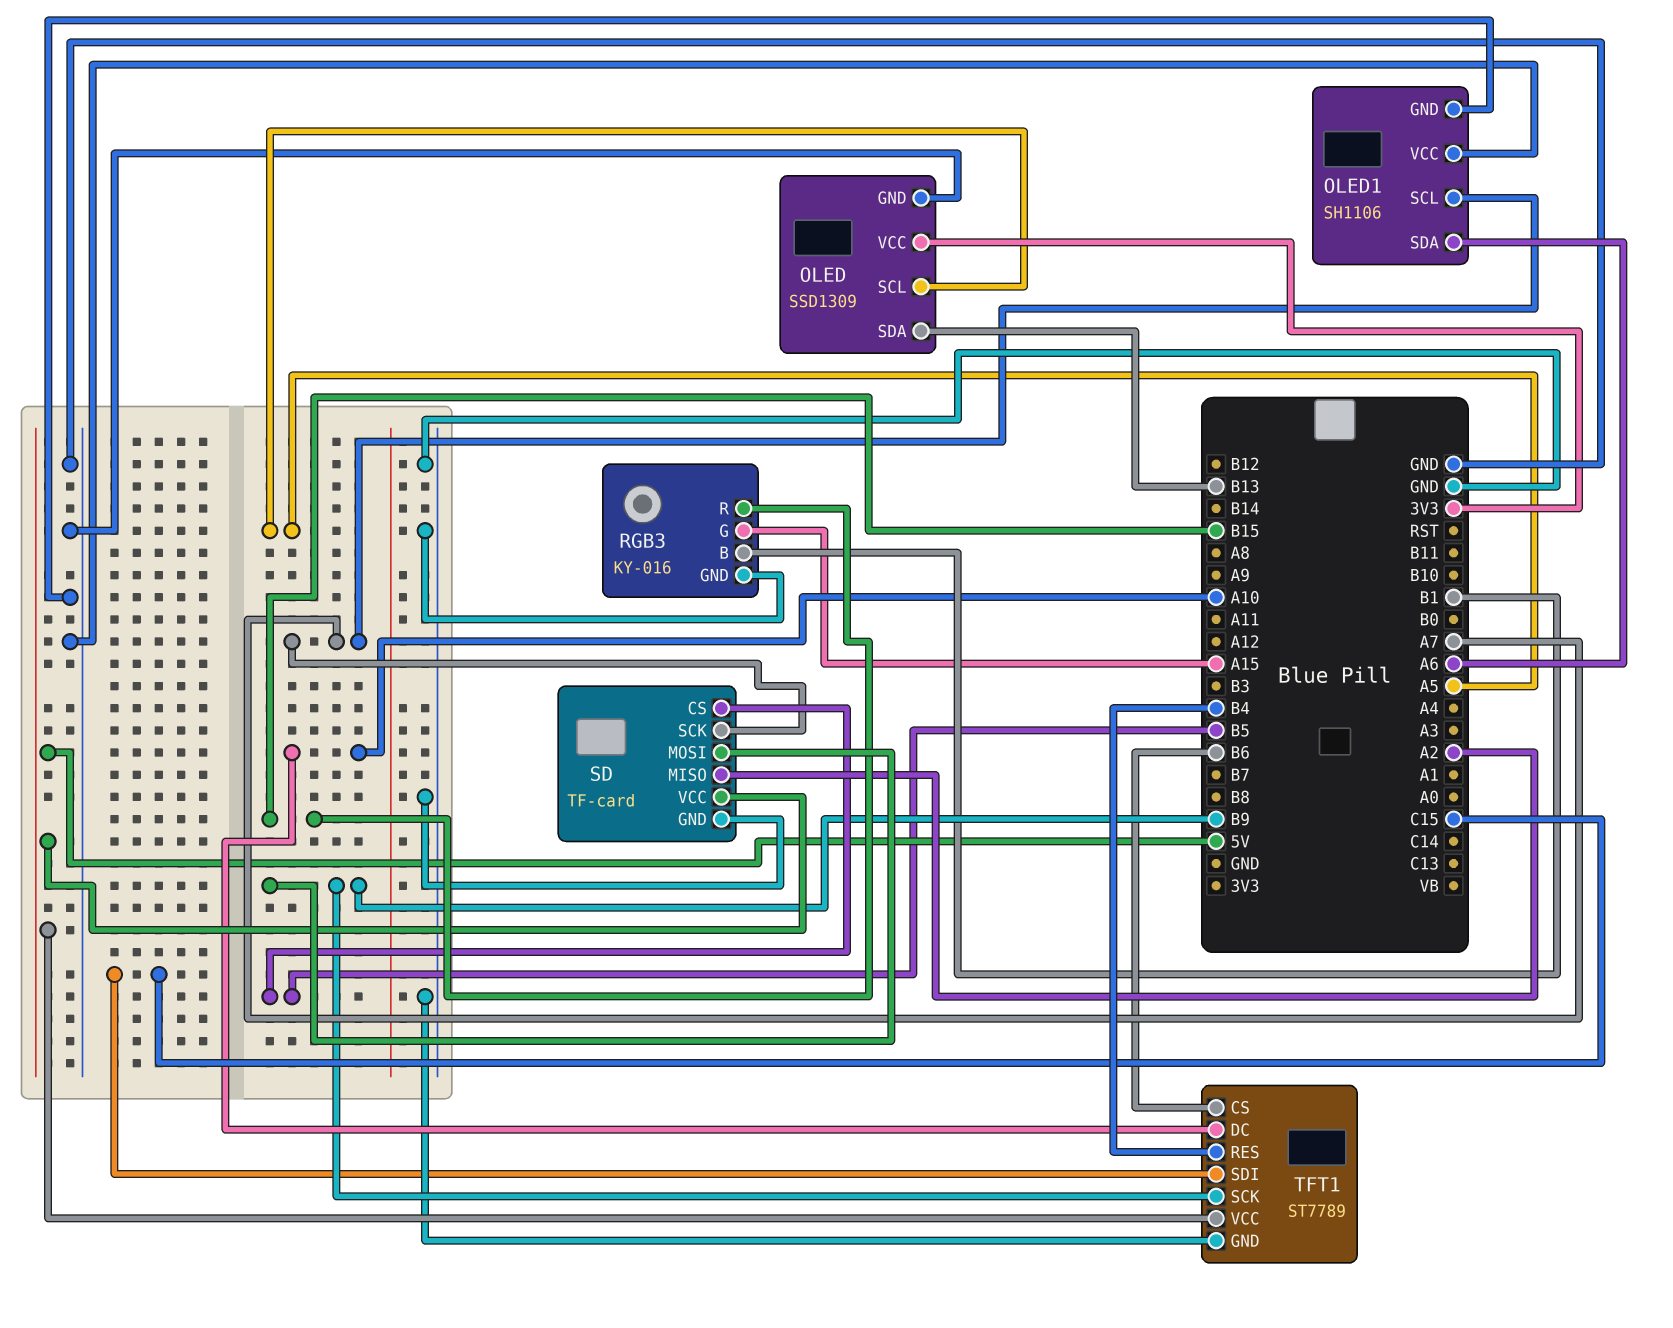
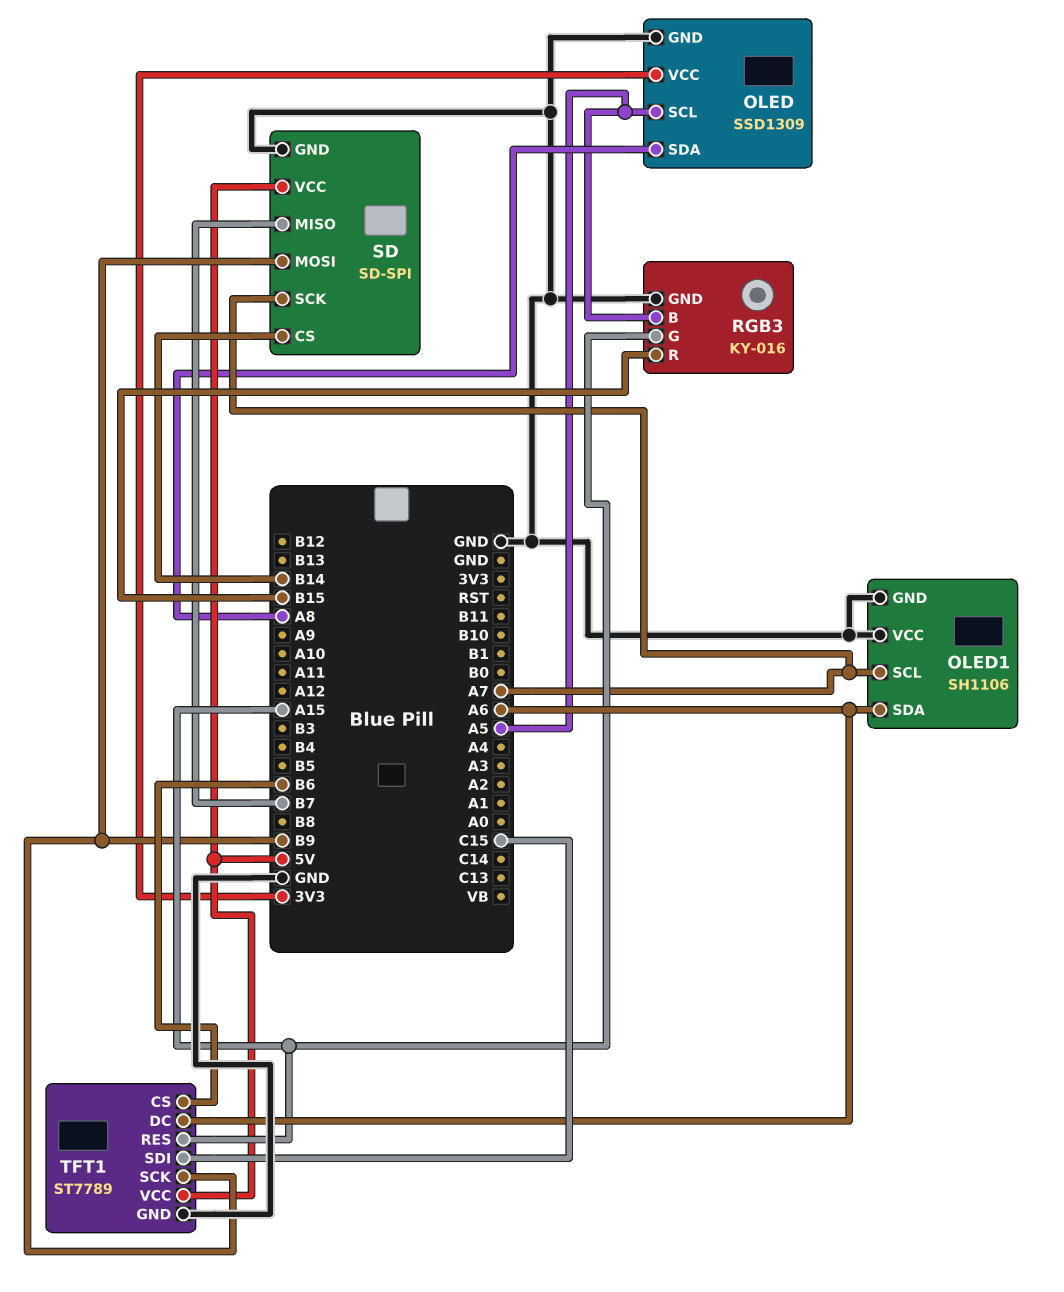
OLED pin SDA: B13 -> A8
RGB3 pin B: B1 -> A5
SD: TF-card -> SD-SPI
SD pin CS: B5 -> B14
SD pin MISO: A2 -> B7
TFT1 pin DC: A10 -> A6
TFT1 pin RES: B4 -> A15

